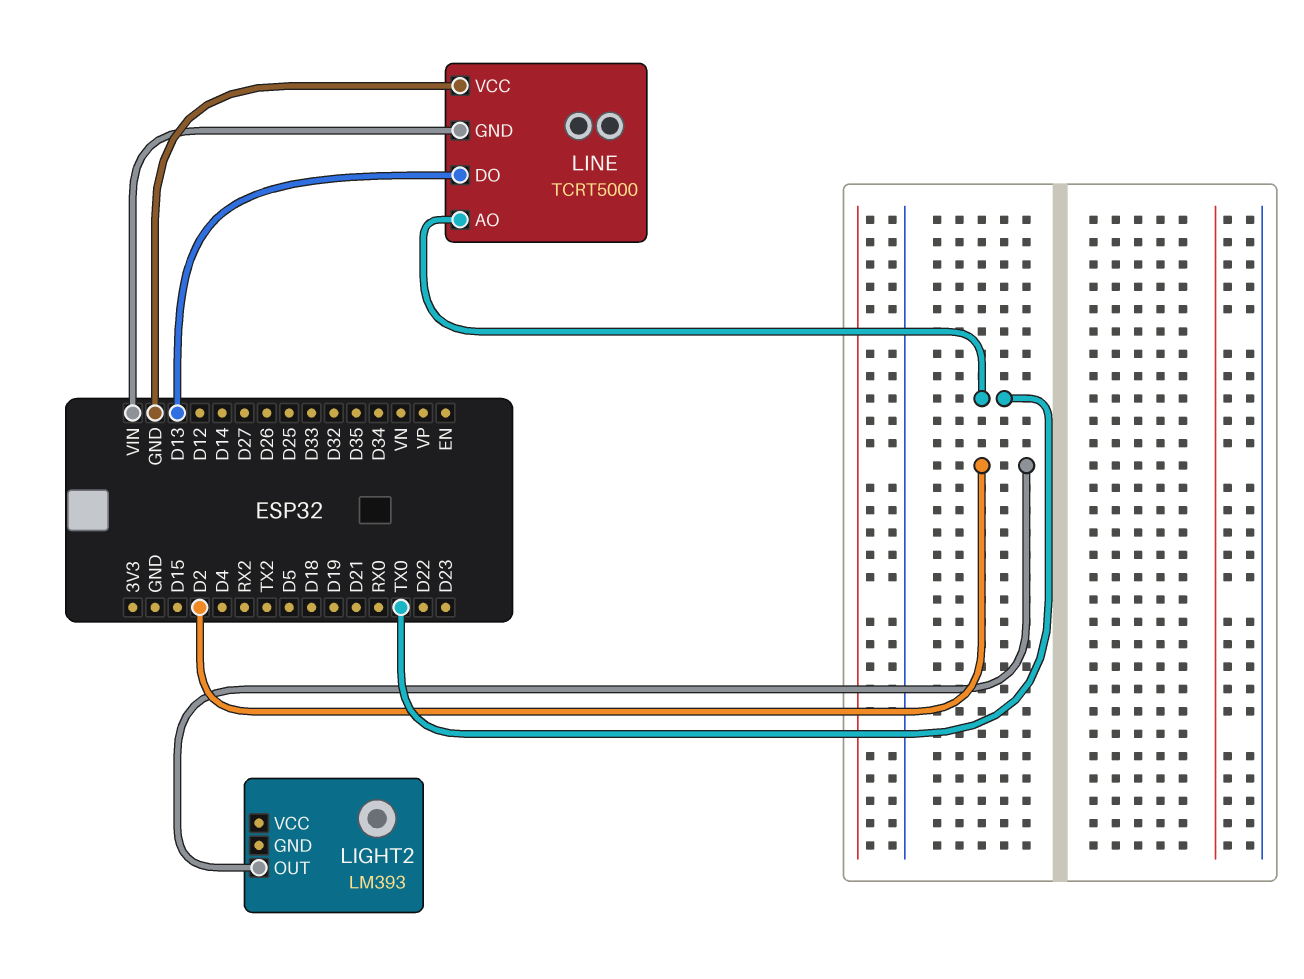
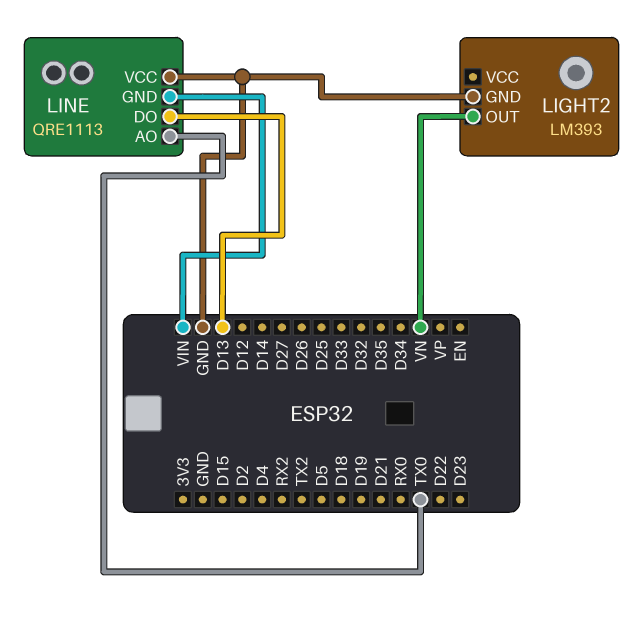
LIGHT2 pin GND: none -> GND
LIGHT2 pin OUT: D2 -> VN
LINE: TCRT5000 -> QRE1113

